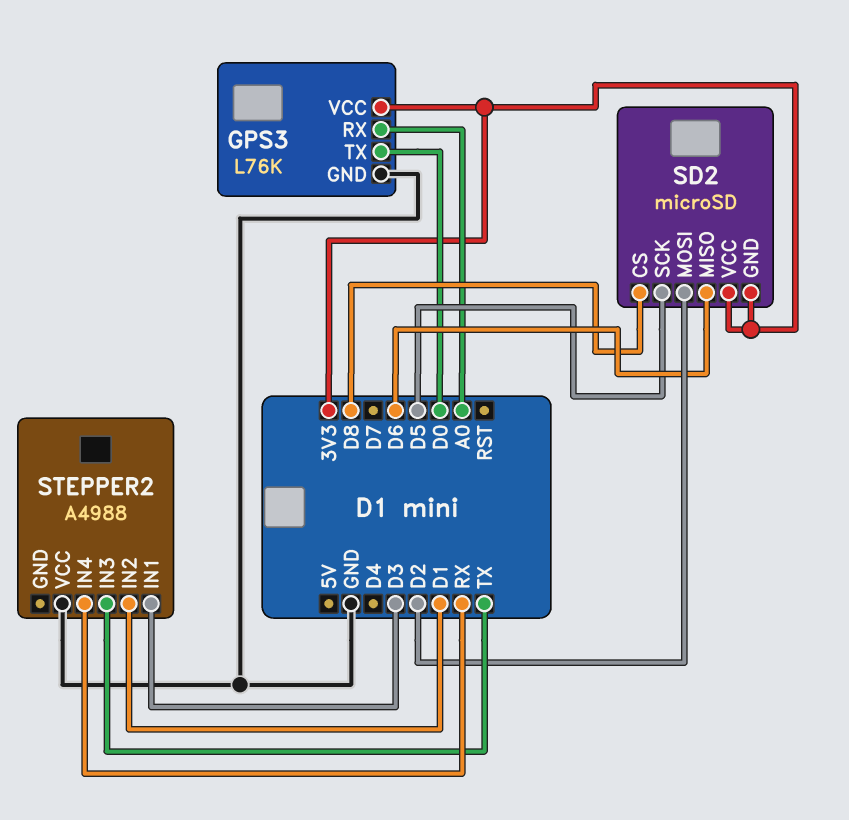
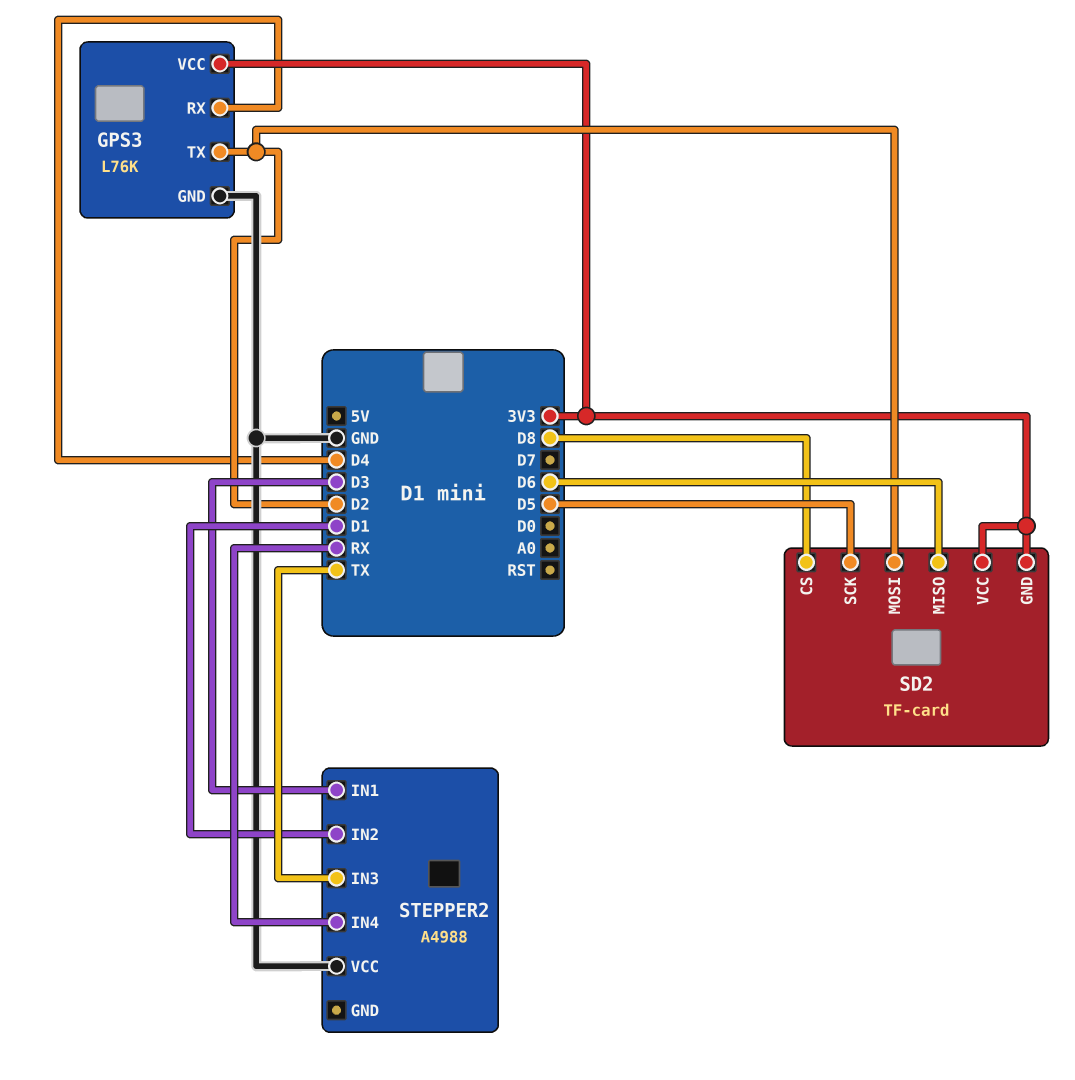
GPS3 pin RX: A0 -> D4
GPS3 pin TX: D0 -> D2
SD2: microSD -> TF-card

